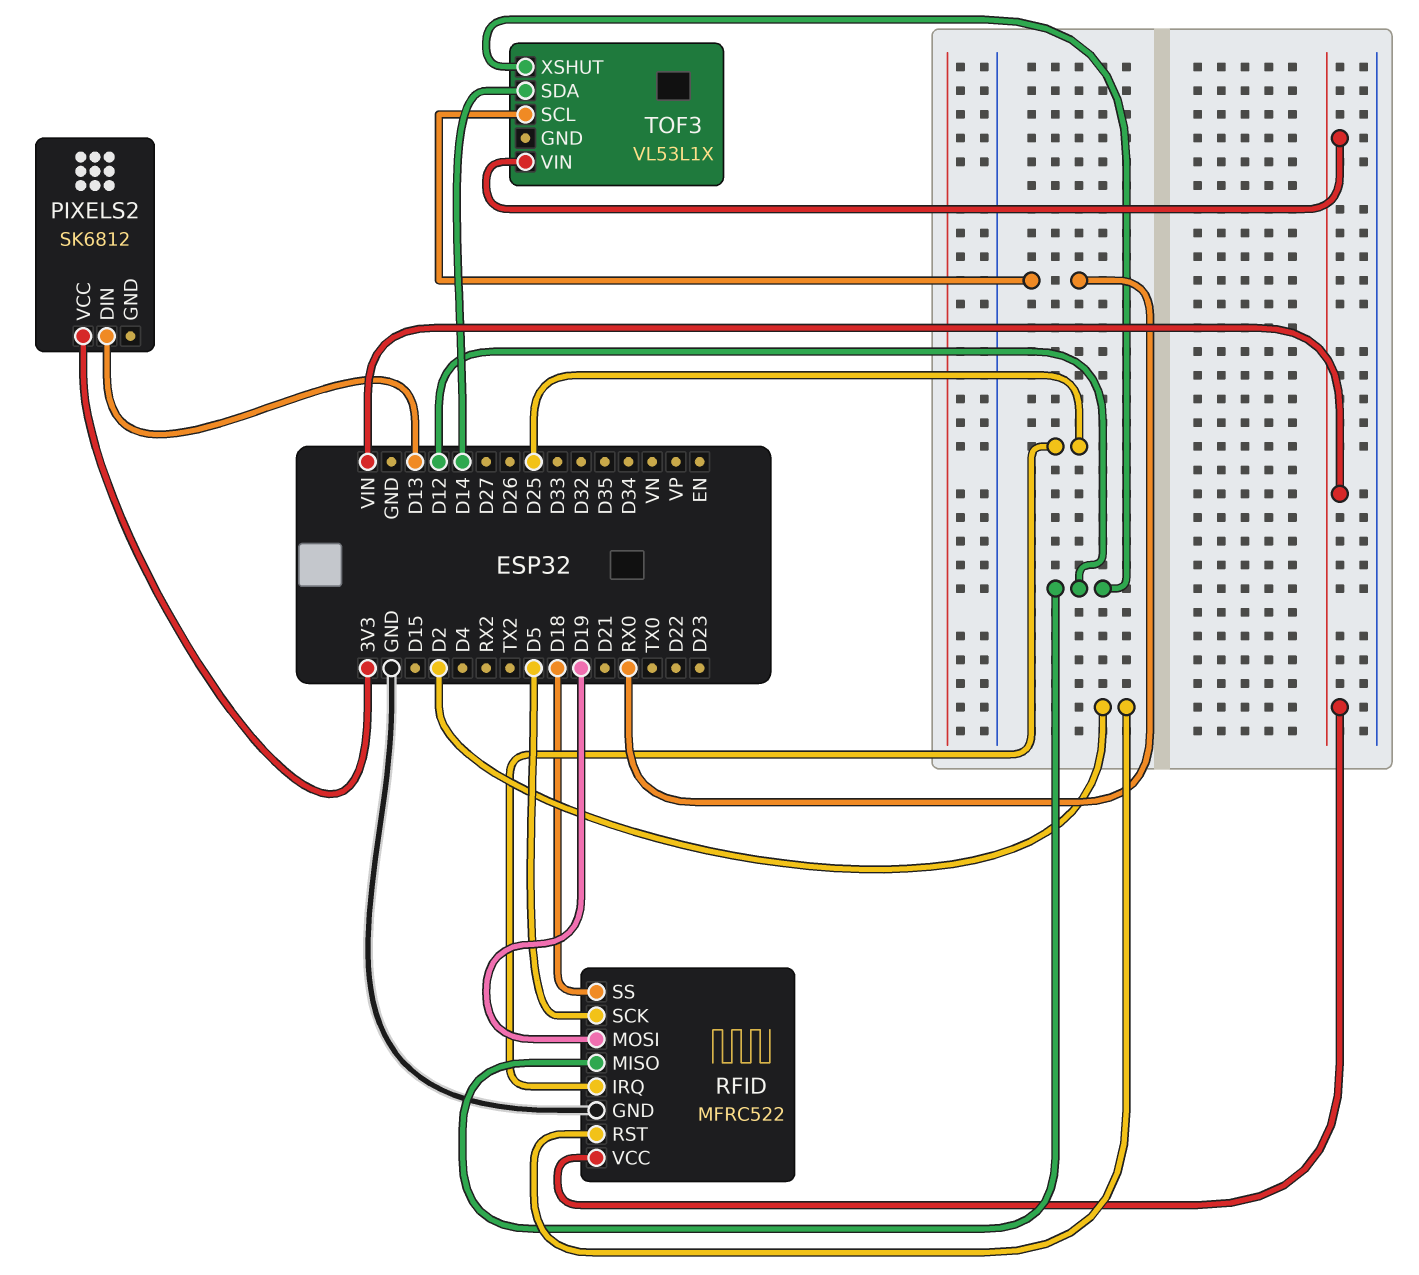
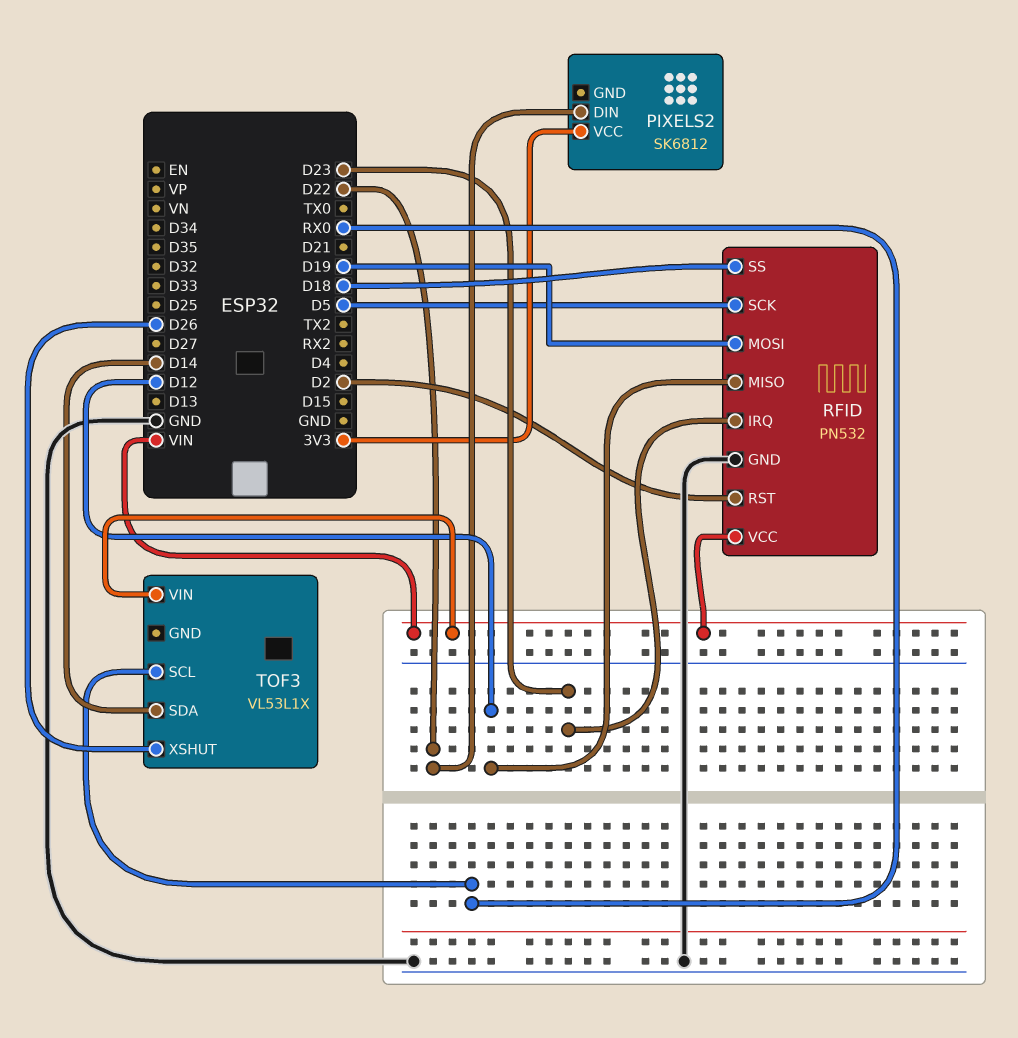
PIXELS2 pin DIN: D13 -> D22
RFID: MFRC522 -> PN532
RFID pin IRQ: D25 -> D23
TOF3 pin XSHUT: D12 -> D26

